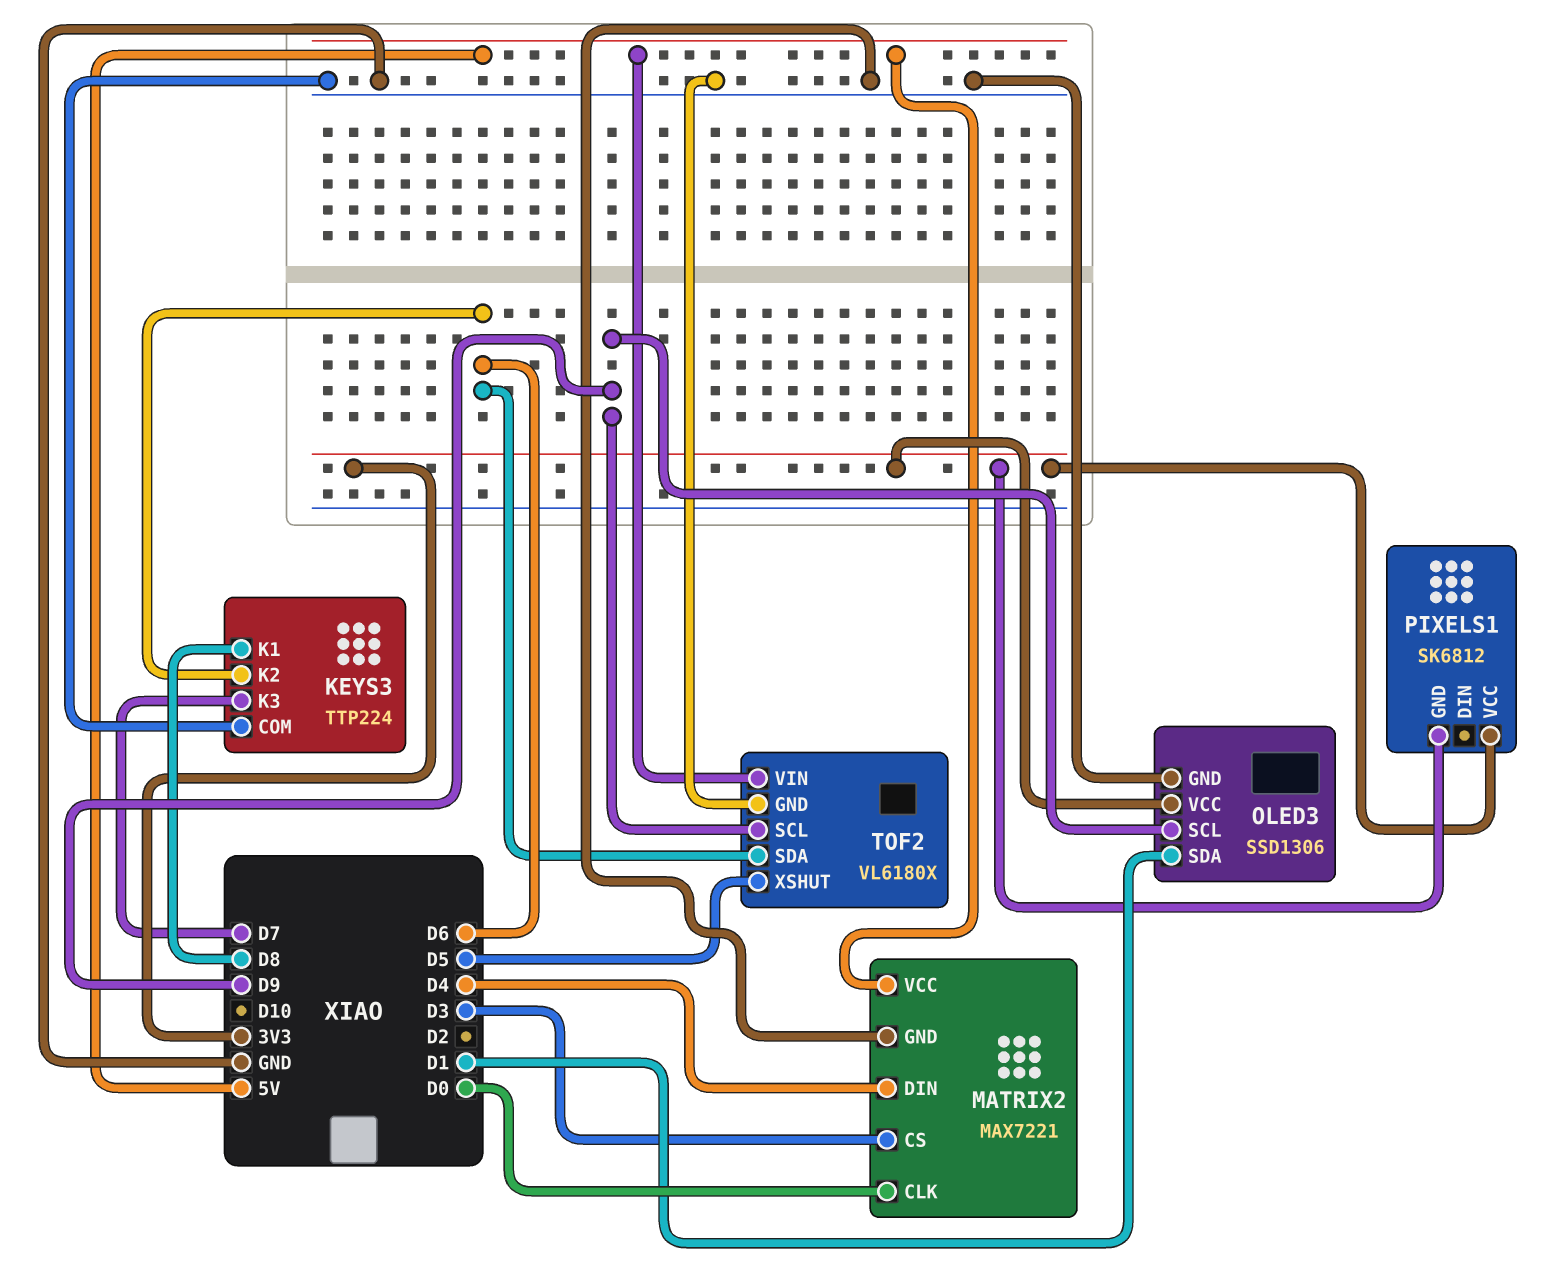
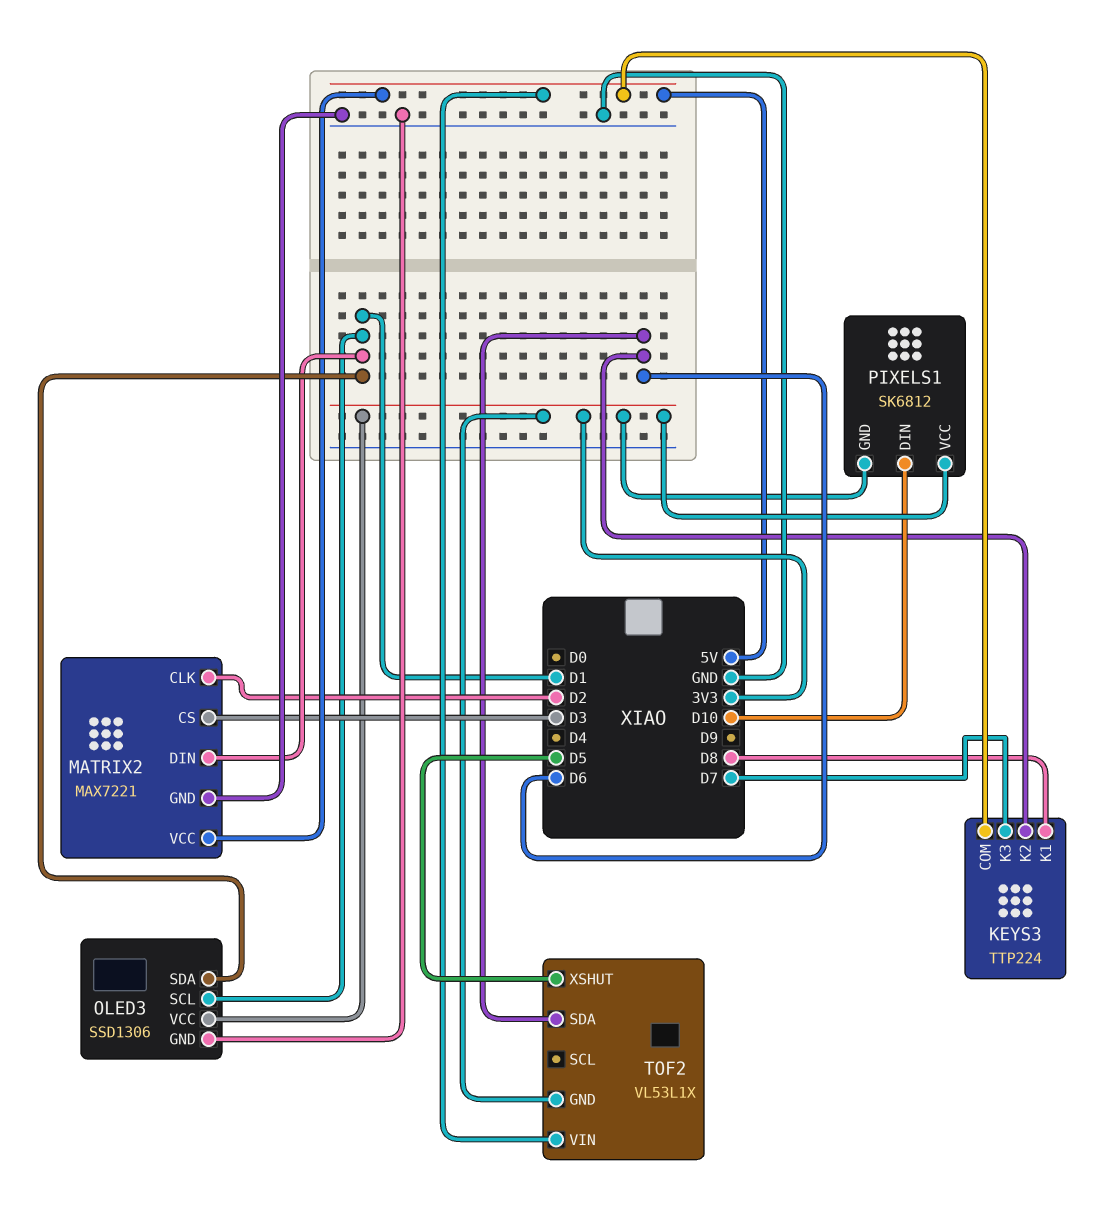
KEYS3 pin COM: GND -> 5V
MATRIX2 pin CLK: D0 -> D2
MATRIX2 pin DIN: D4 -> D1
OLED3 pin SCL: D9 -> D1
PIXELS1 pin DIN: none -> D10
TOF2: VL6180X -> VL53L1X
TOF2 pin GND: GND -> 3V3
TOF2 pin SCL: D9 -> none

